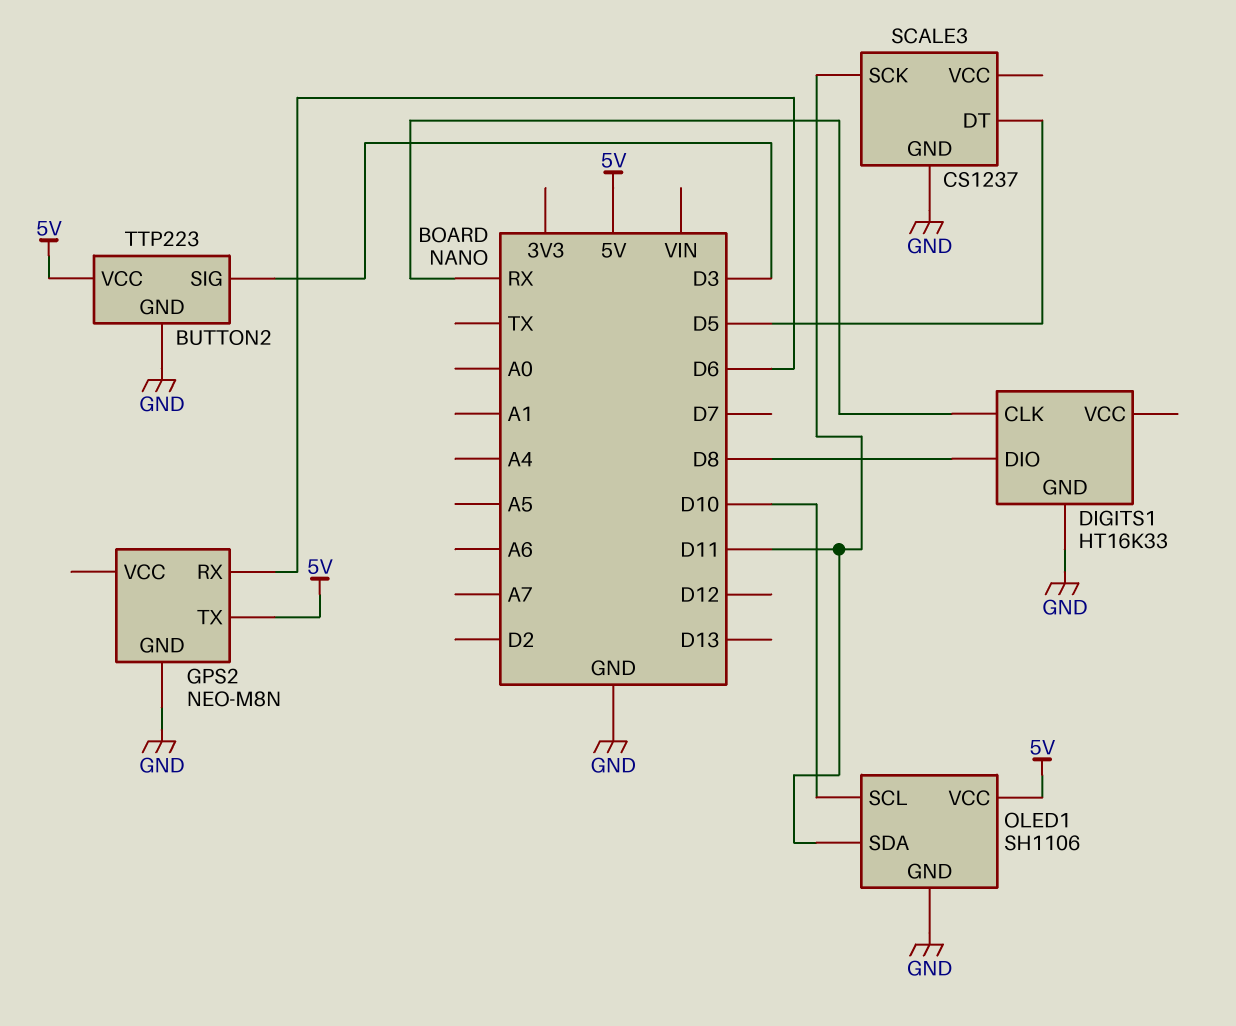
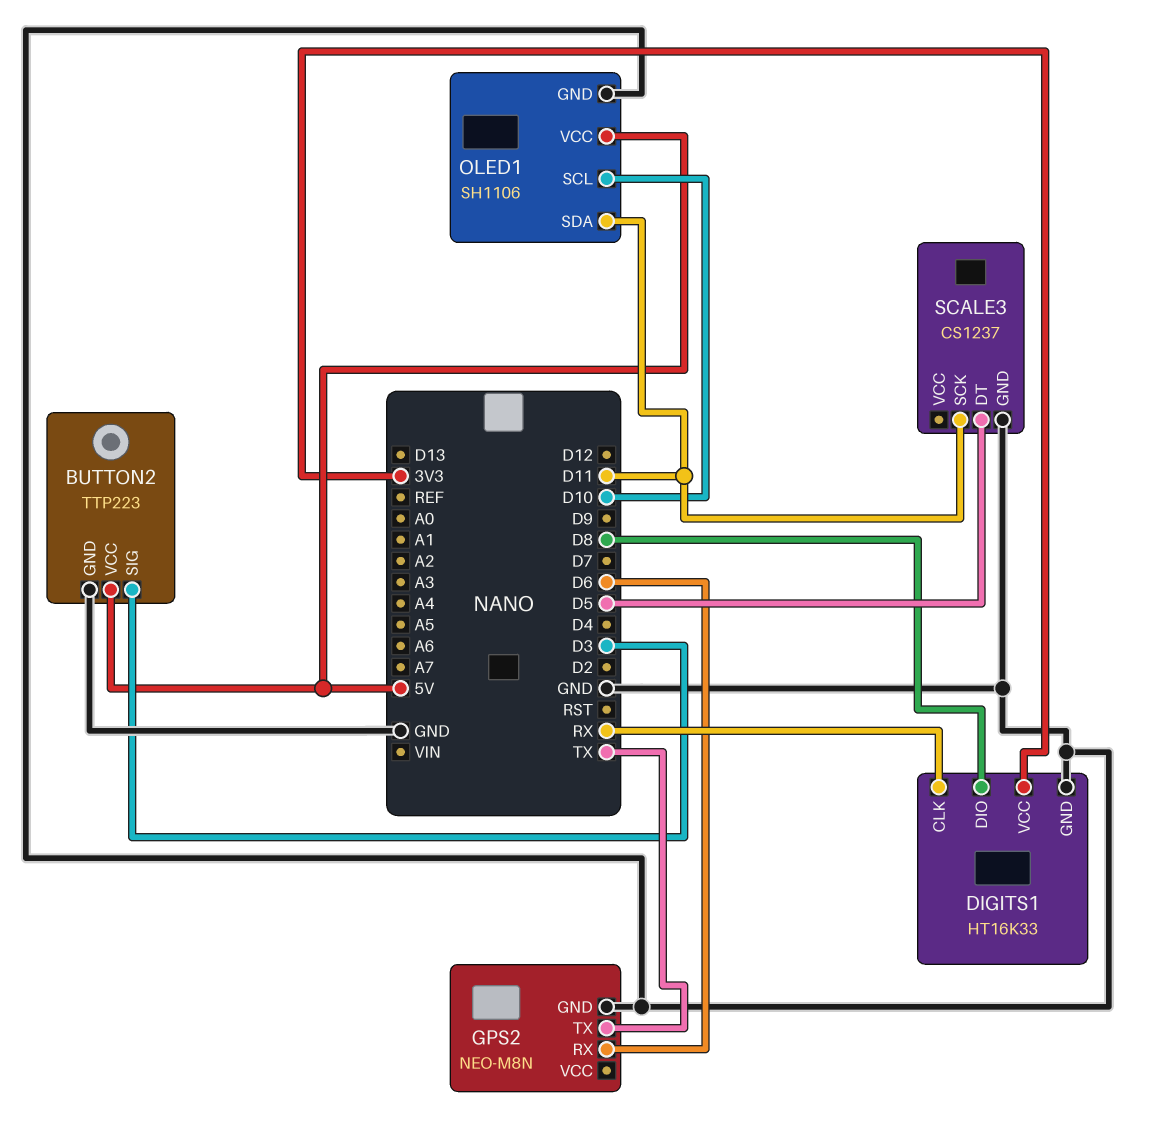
DIGITS1 pin VCC: none -> 3V3
GPS2 pin TX: 5V -> TX

